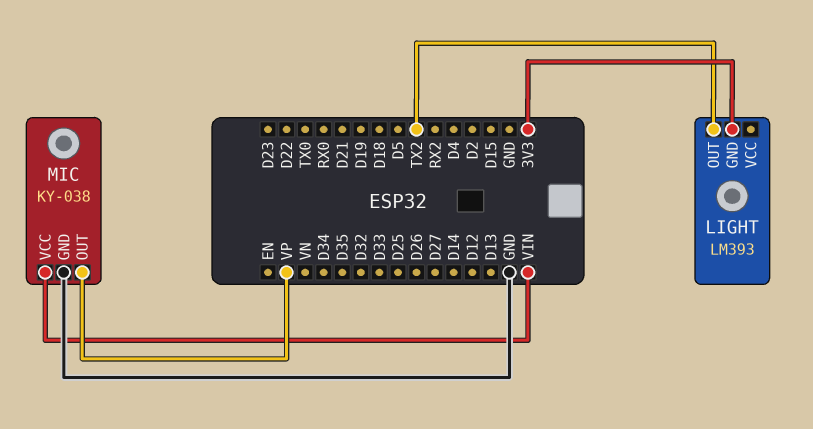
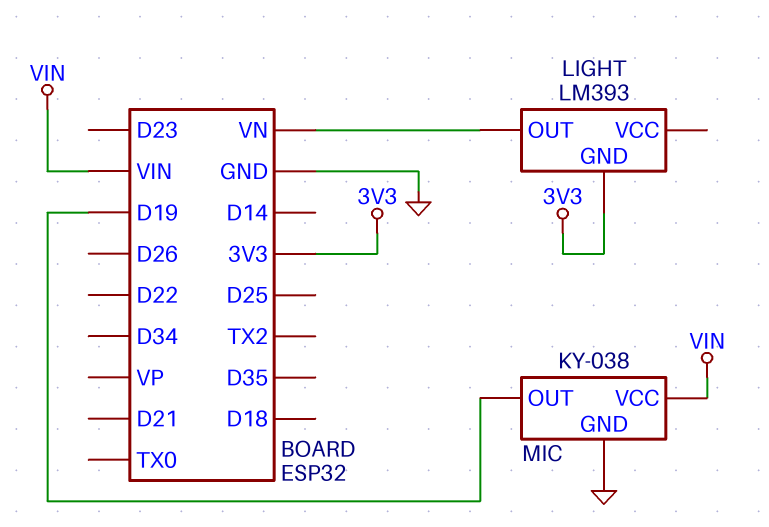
LIGHT pin OUT: TX2 -> VN
MIC pin OUT: VP -> D19

